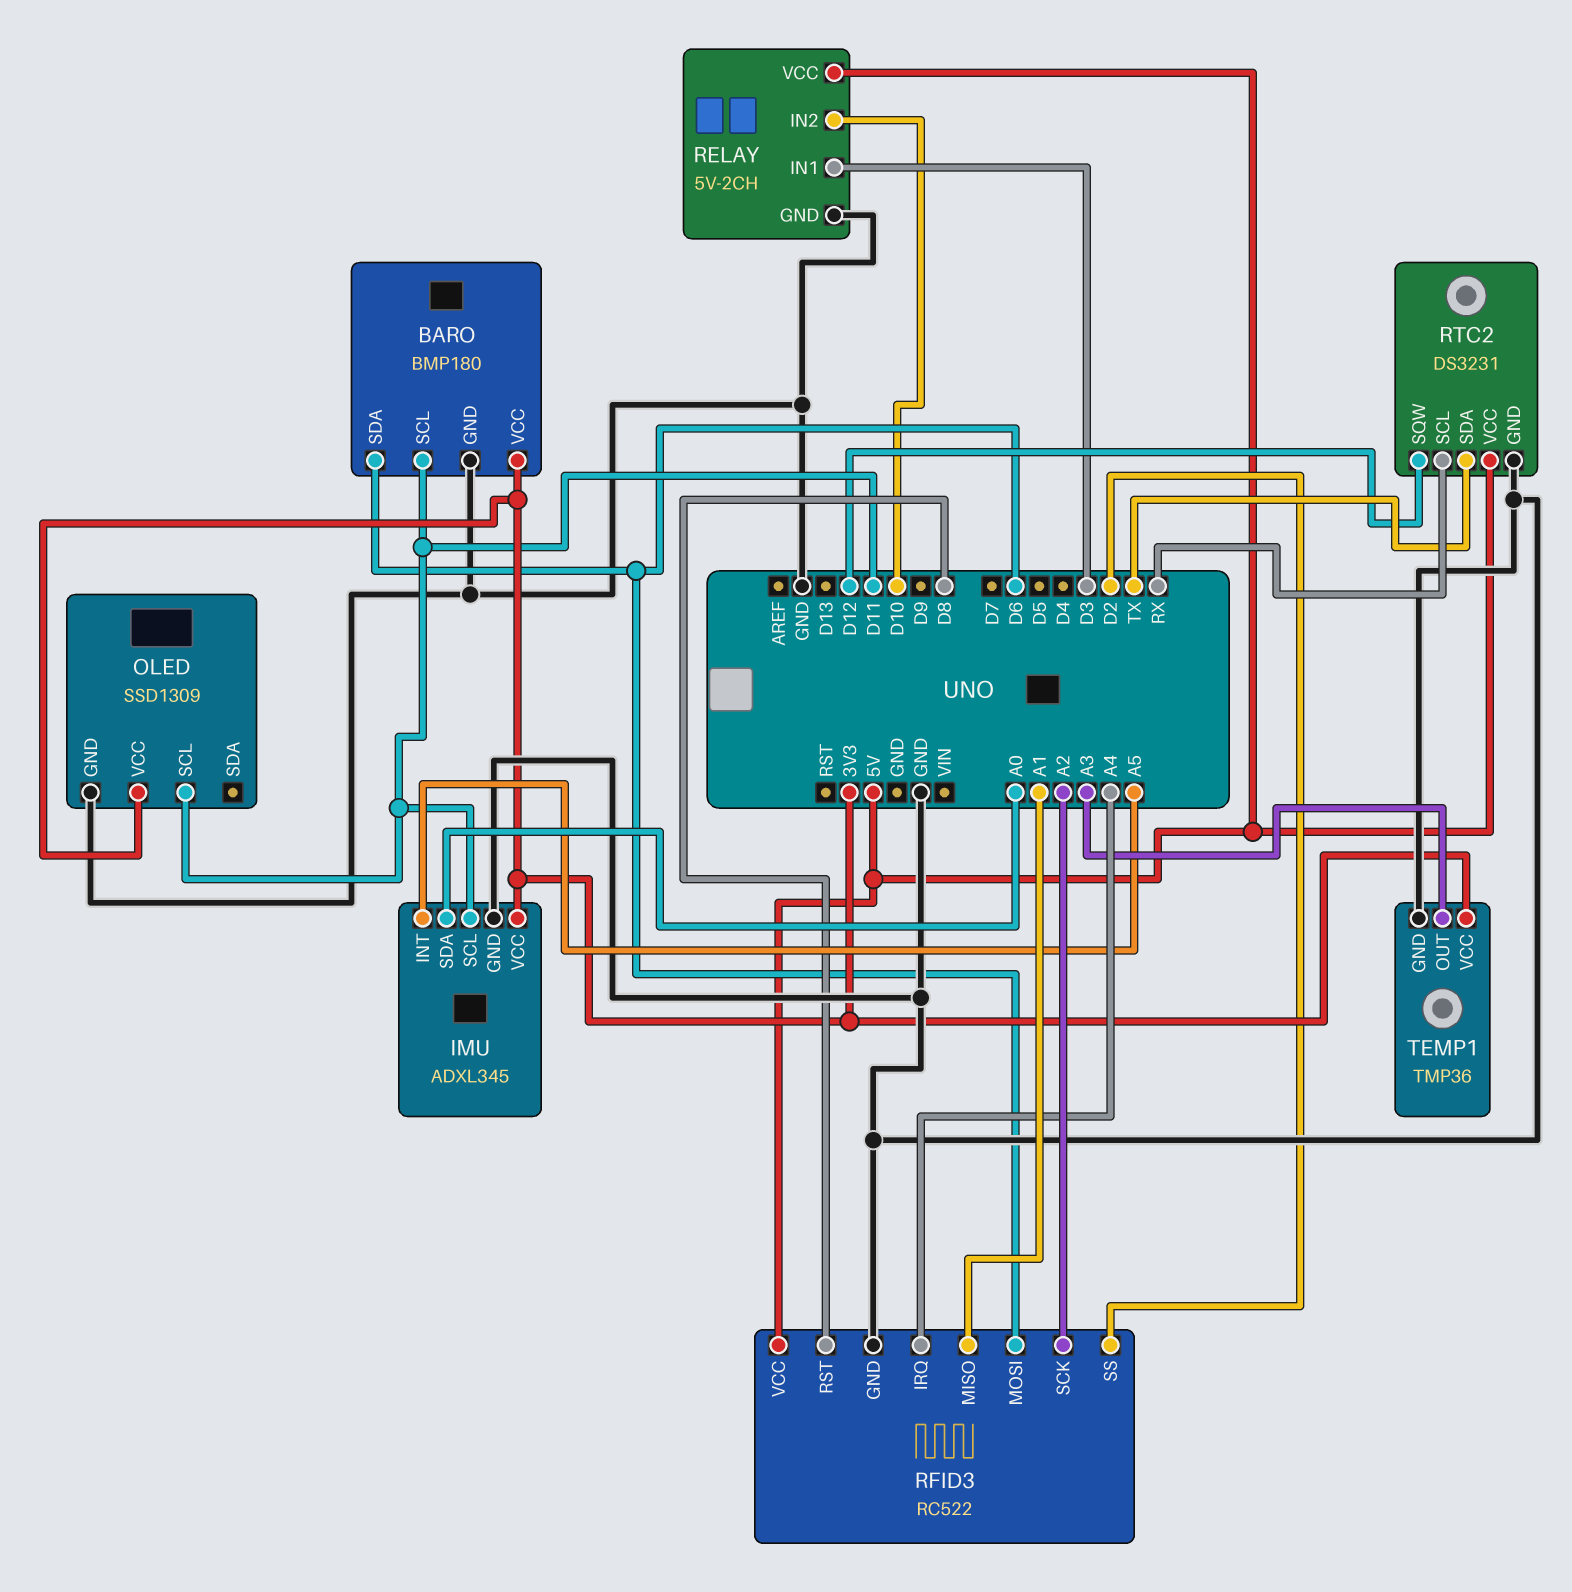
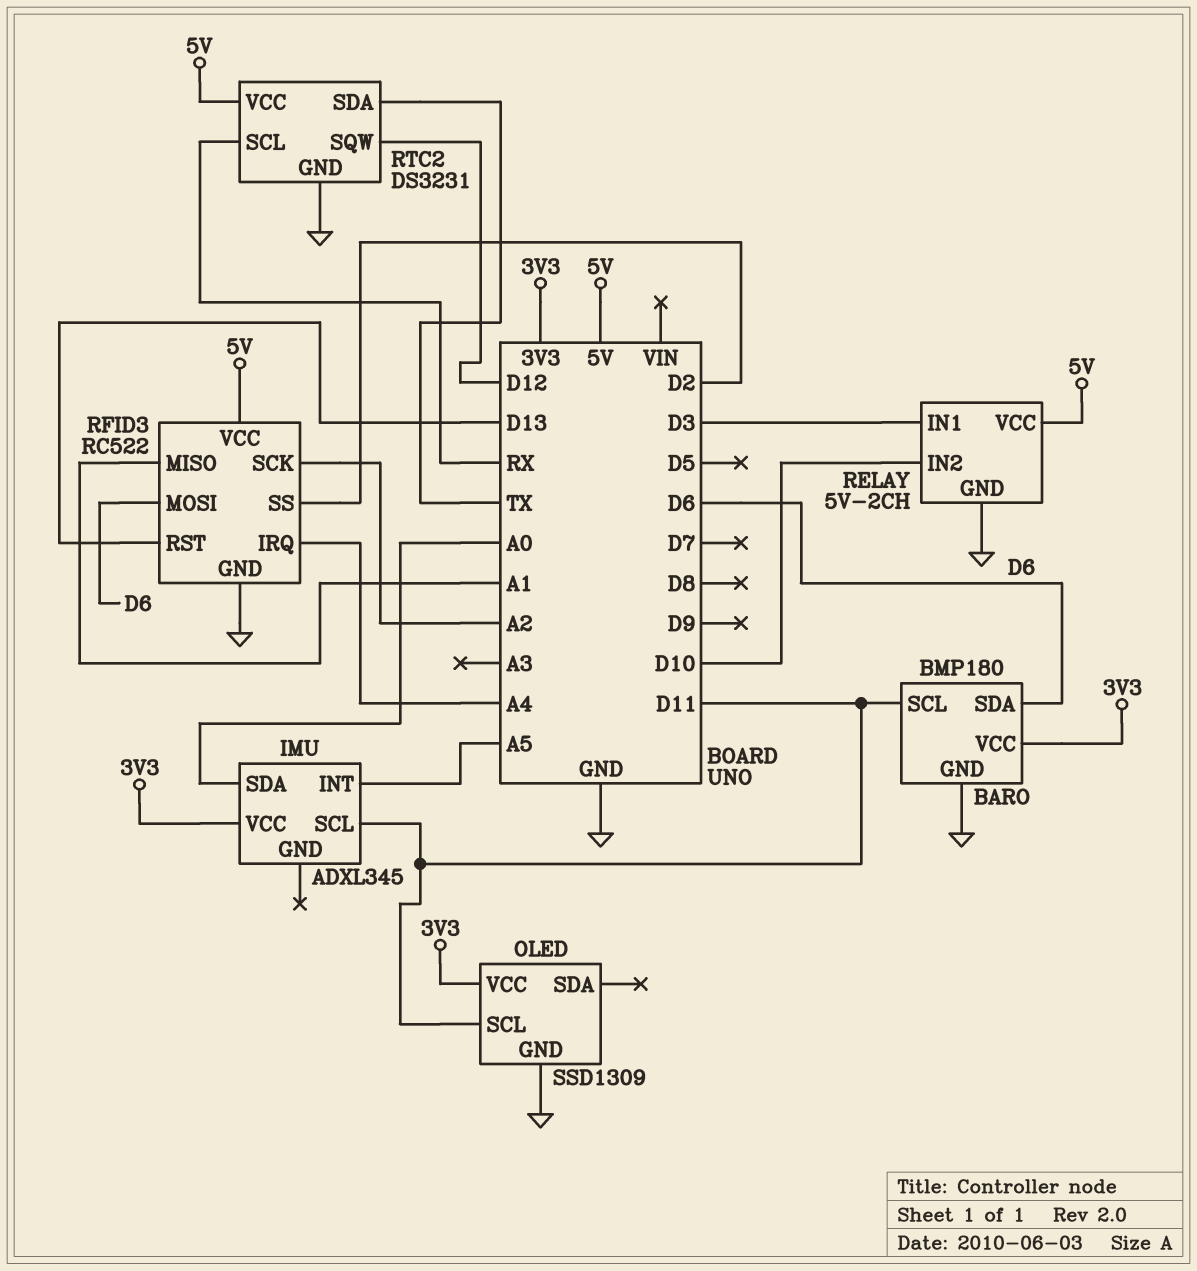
IMU pin GND: GND -> none
RFID3 pin RST: D8 -> D13
TEMP1: TMP36 -> none
TEMP1 pin GND: GND -> none
TEMP1 pin OUT: A3 -> none
TEMP1 pin VCC: 3V3 -> none

